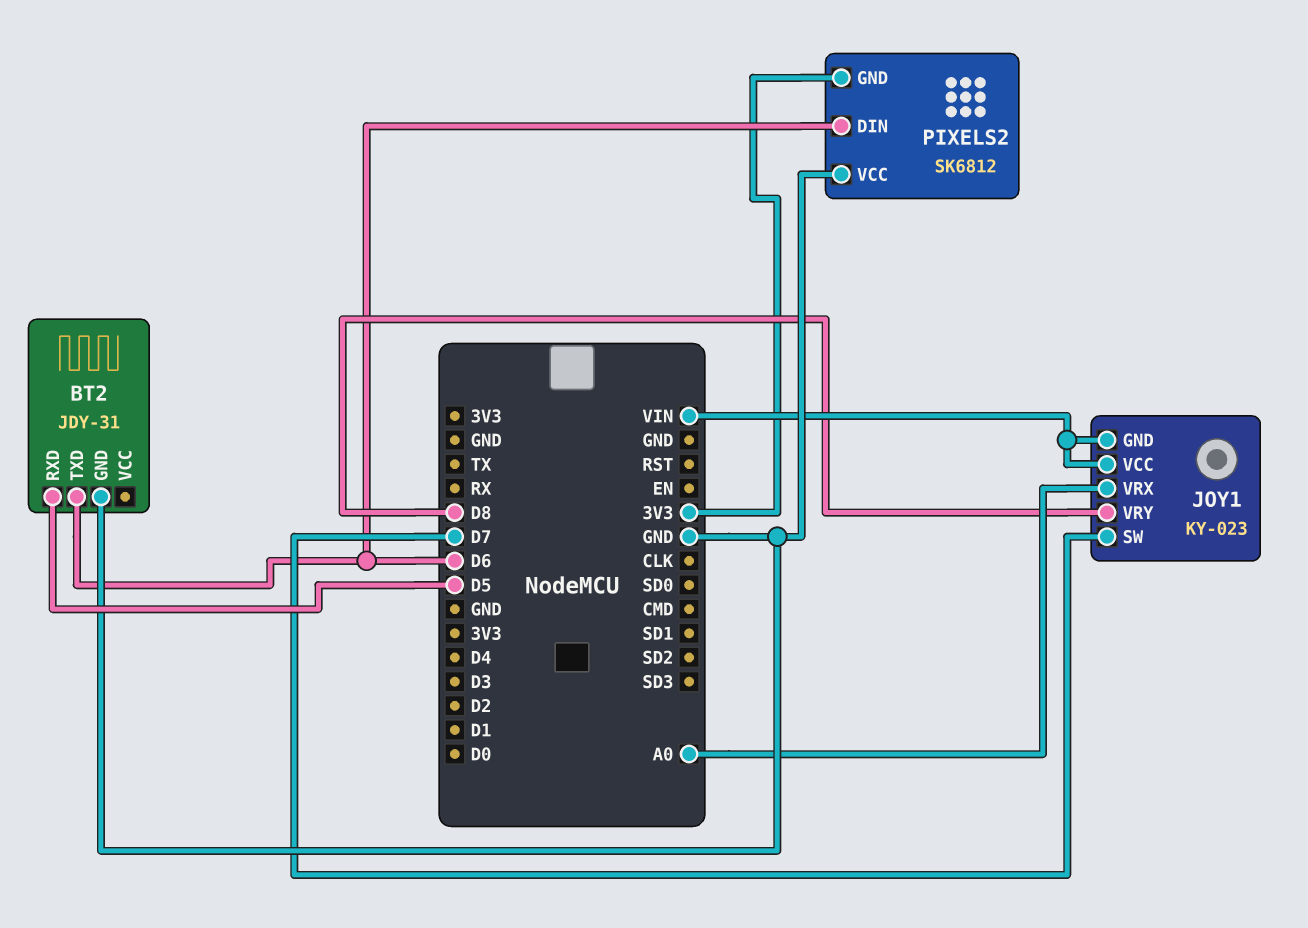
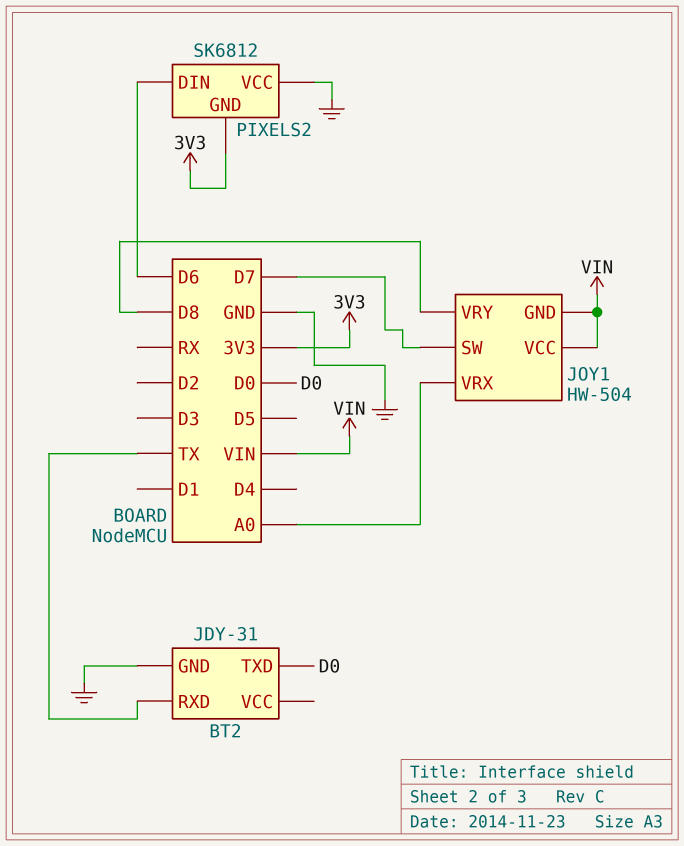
BT2 pin RXD: D5 -> TX
BT2 pin TXD: D6 -> D0
JOY1: KY-023 -> HW-504

